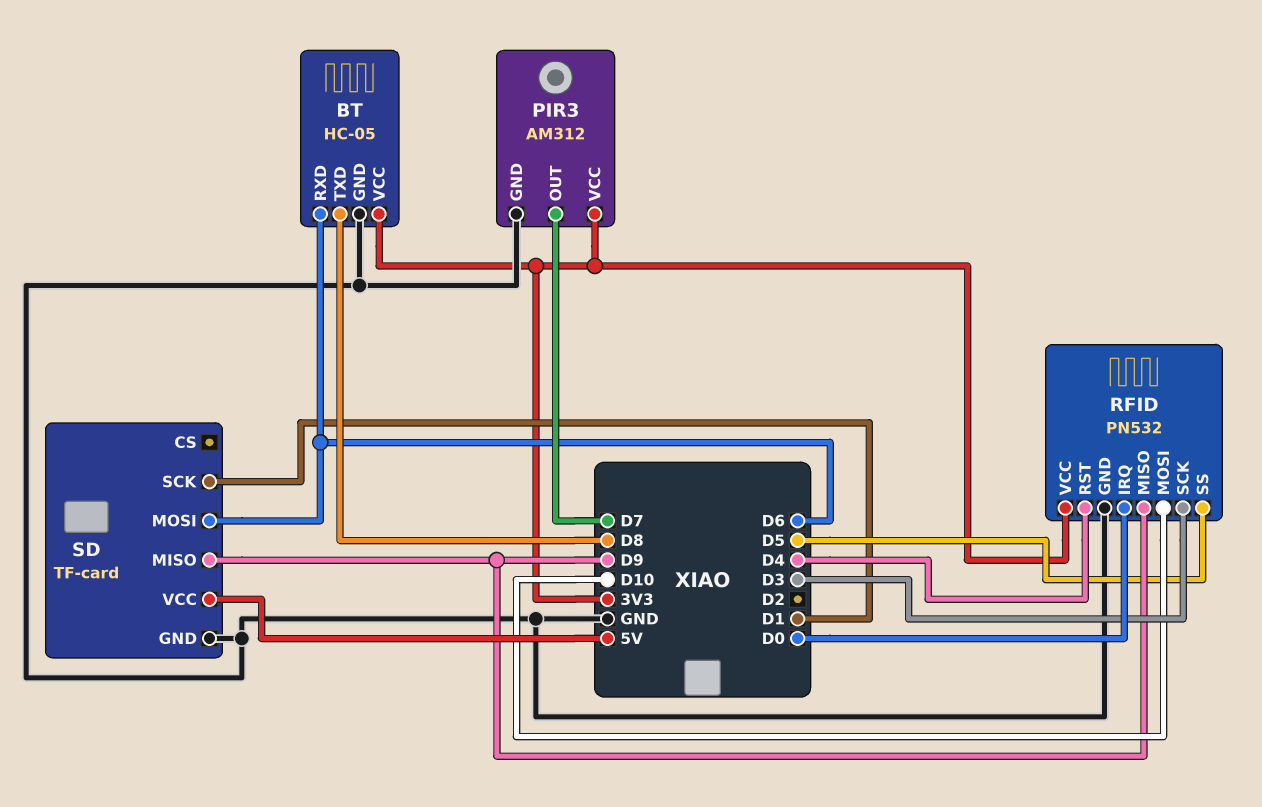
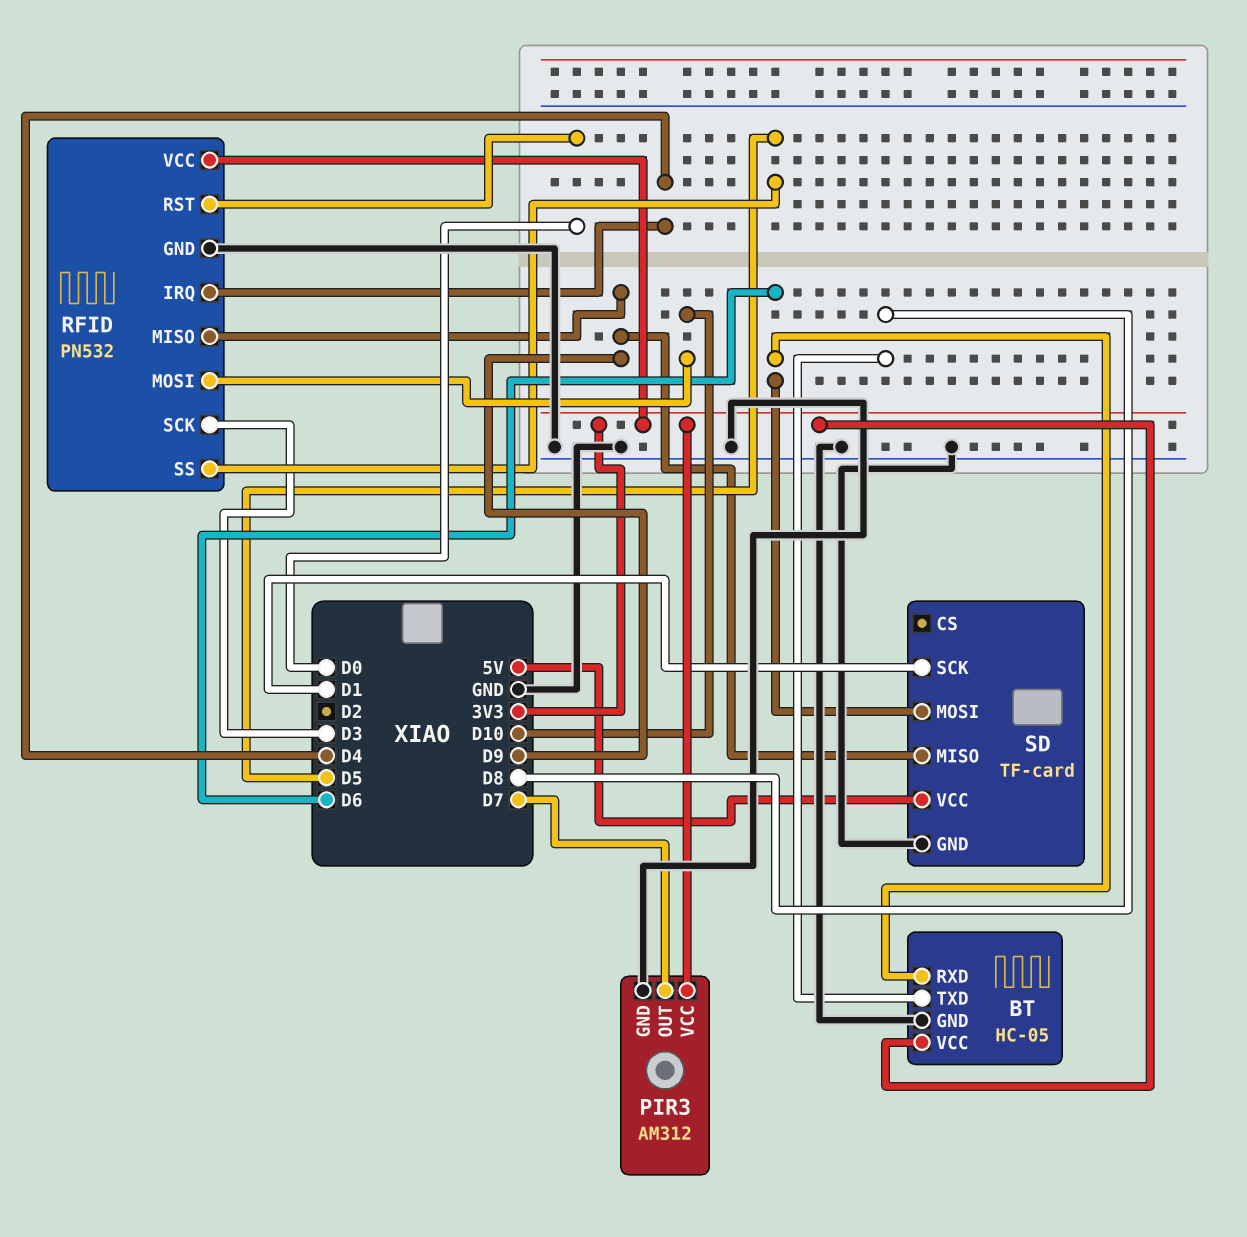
RFID pin IRQ: D0 -> D4
RFID pin RST: D4 -> D0

